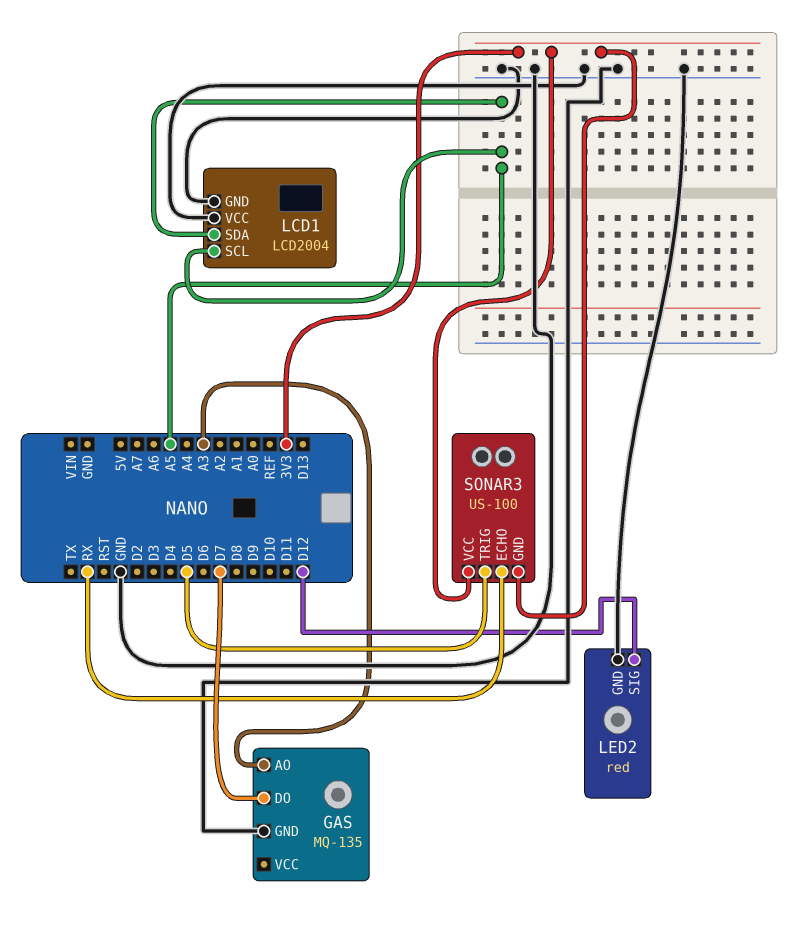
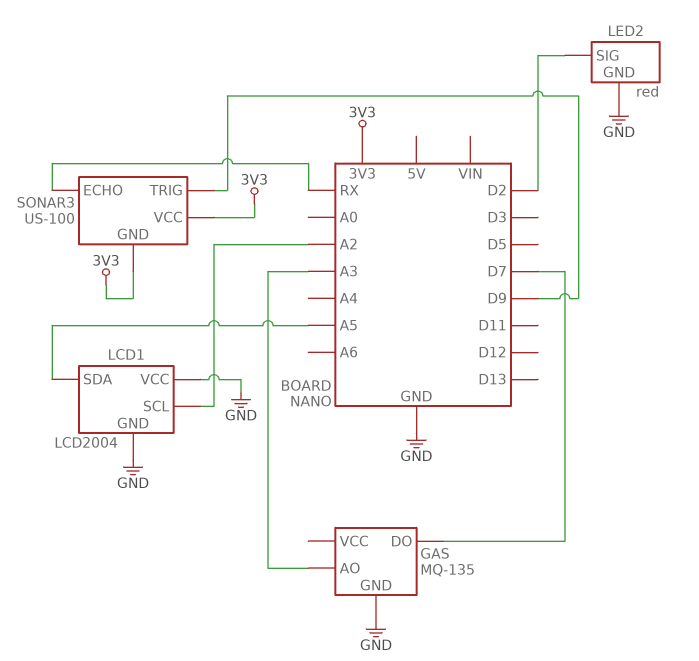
LCD1 pin SCL: A5 -> A2
LED2 pin SIG: D12 -> D2
SONAR3 pin TRIG: D5 -> D9

